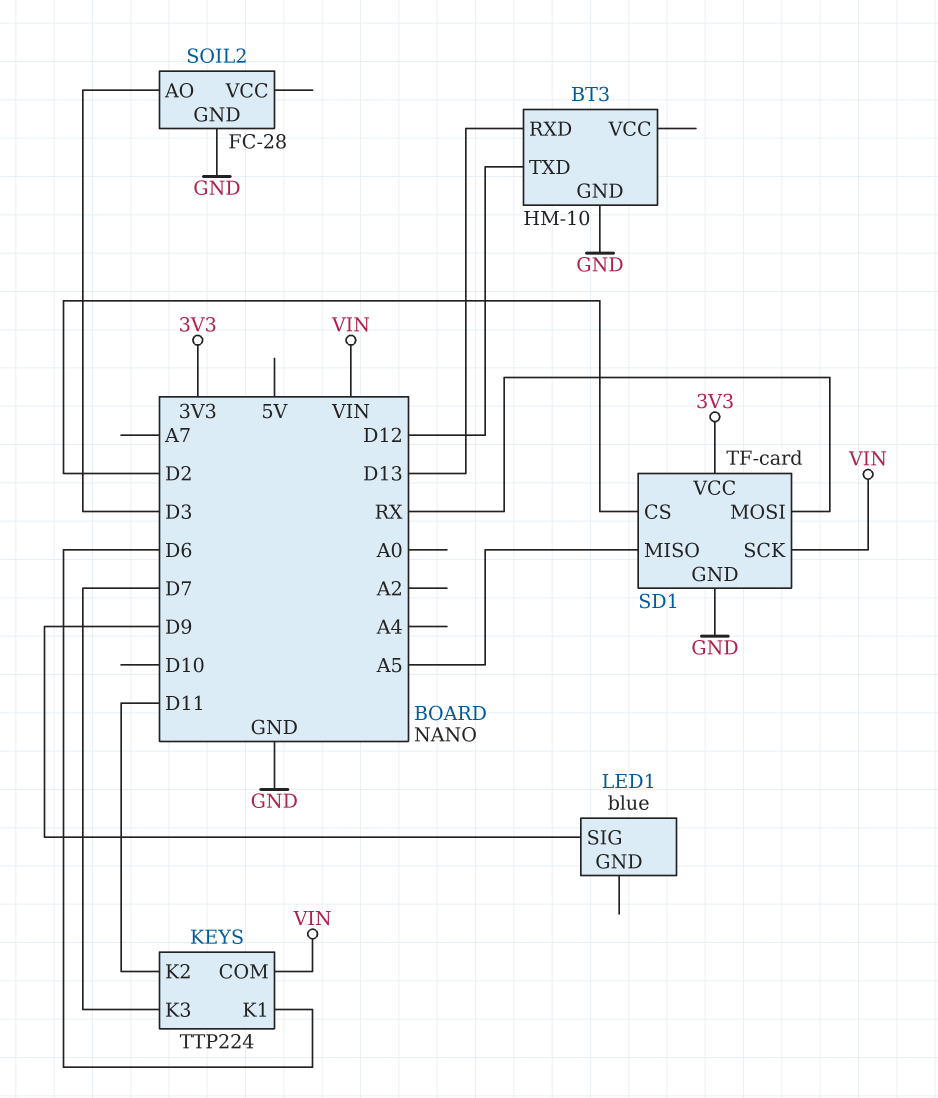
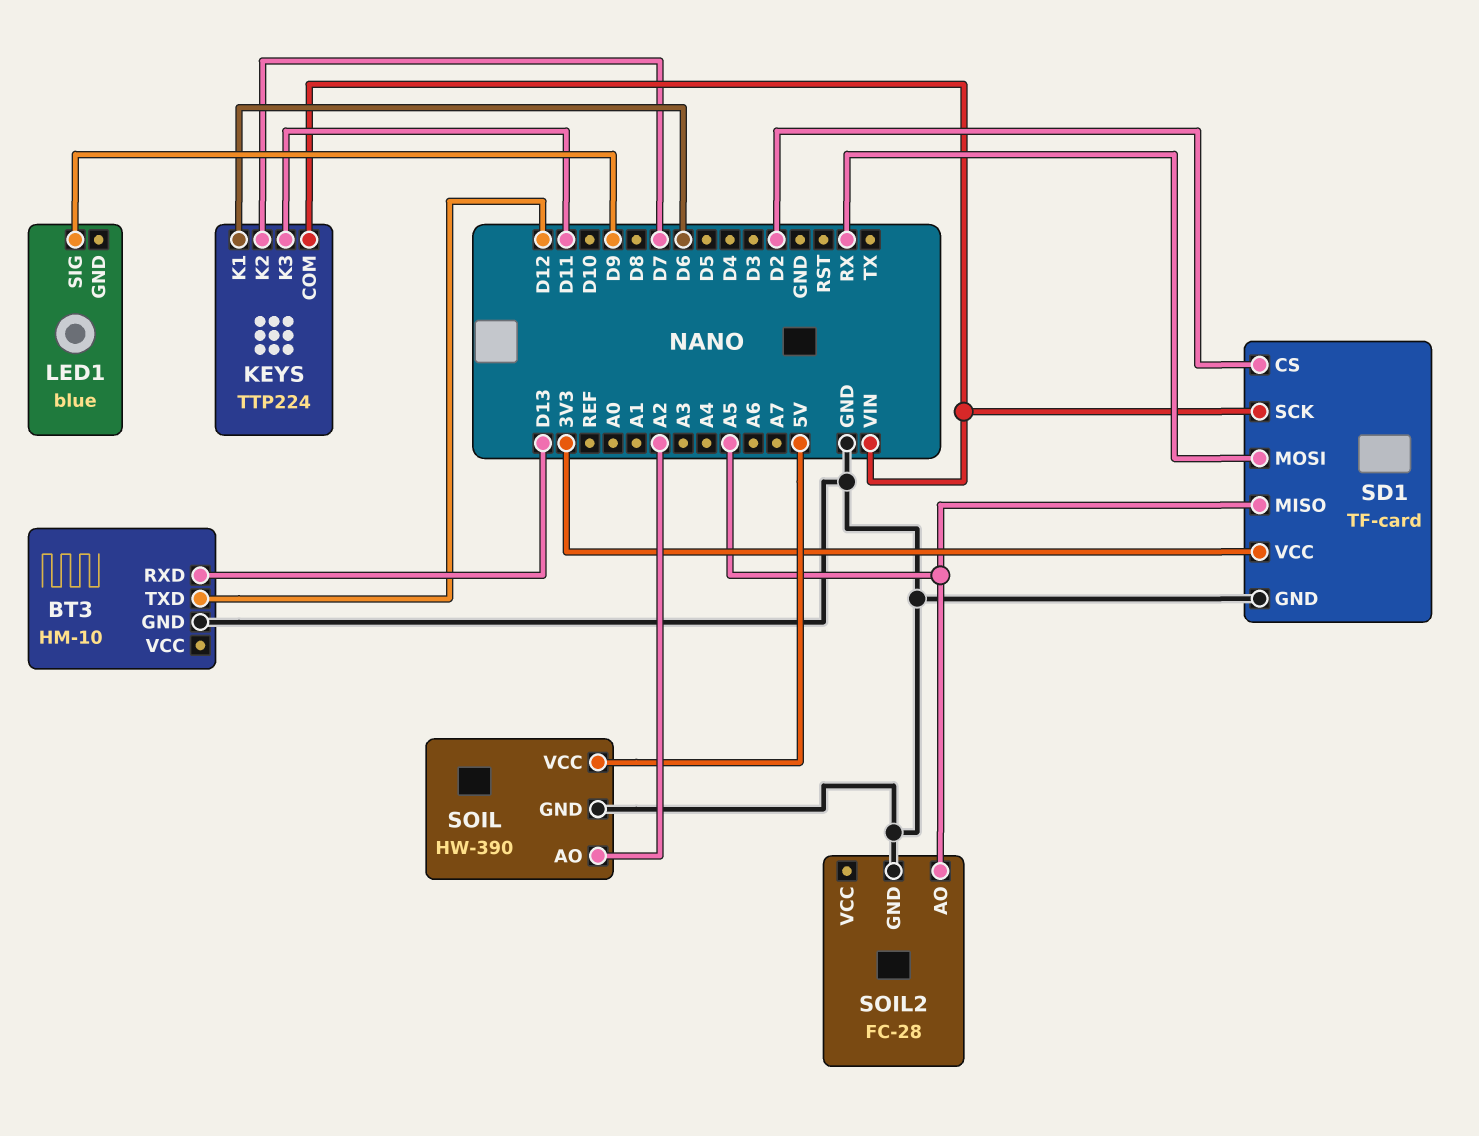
KEYS pin K2: D11 -> D7
KEYS pin K3: D7 -> D11
SOIL: none -> HW-390
SOIL pin AO: none -> A2
SOIL pin GND: none -> GND
SOIL pin VCC: none -> 5V
SOIL2 pin AO: D3 -> A5

